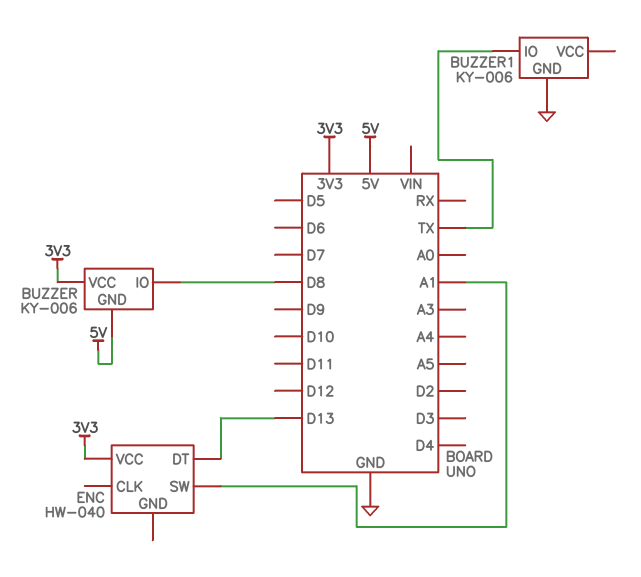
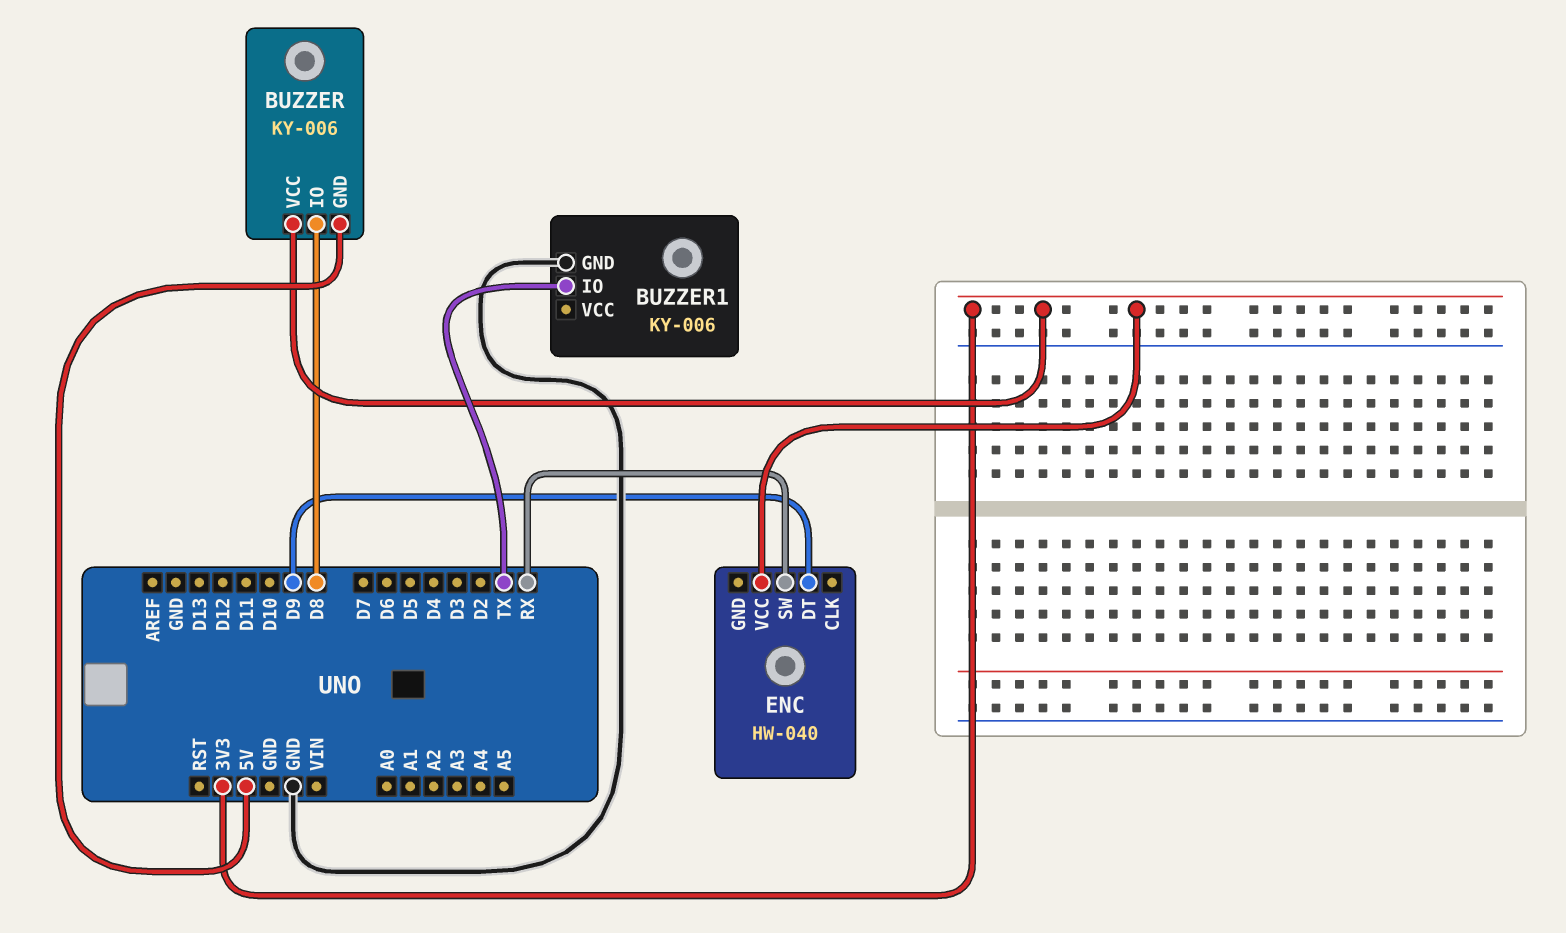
ENC pin DT: D13 -> D9
ENC pin SW: A1 -> RX

